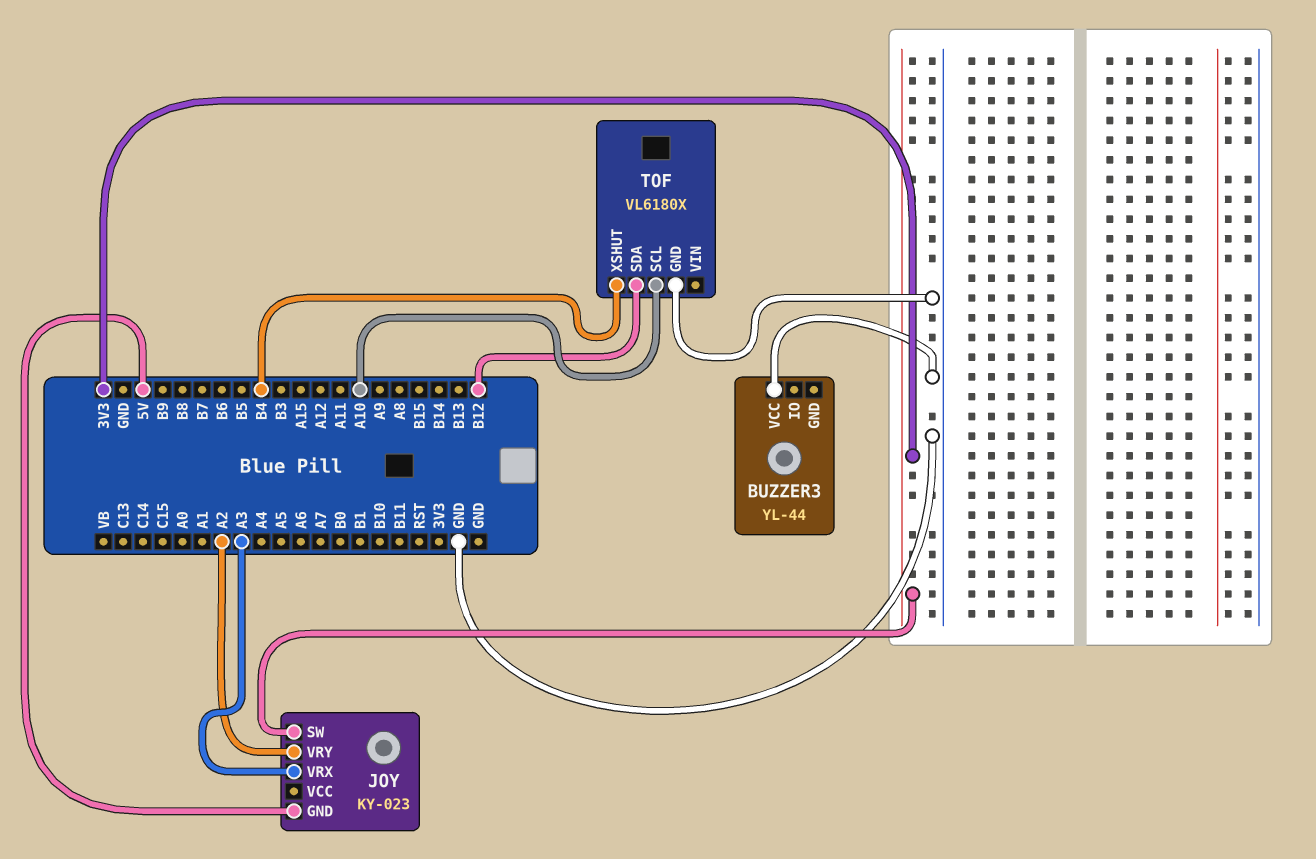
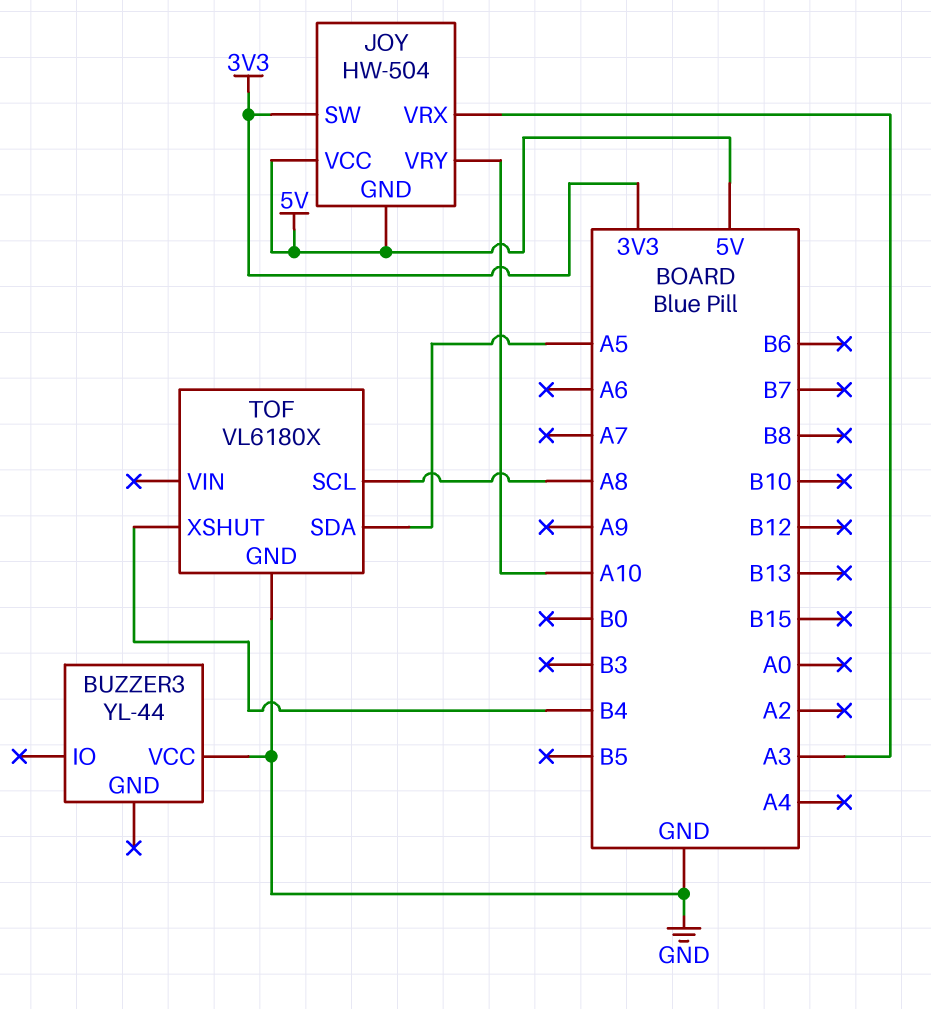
JOY: KY-023 -> HW-504
JOY pin VCC: none -> 5V
JOY pin VRY: A2 -> A10
TOF pin SCL: A10 -> A8
TOF pin SDA: B12 -> A5

